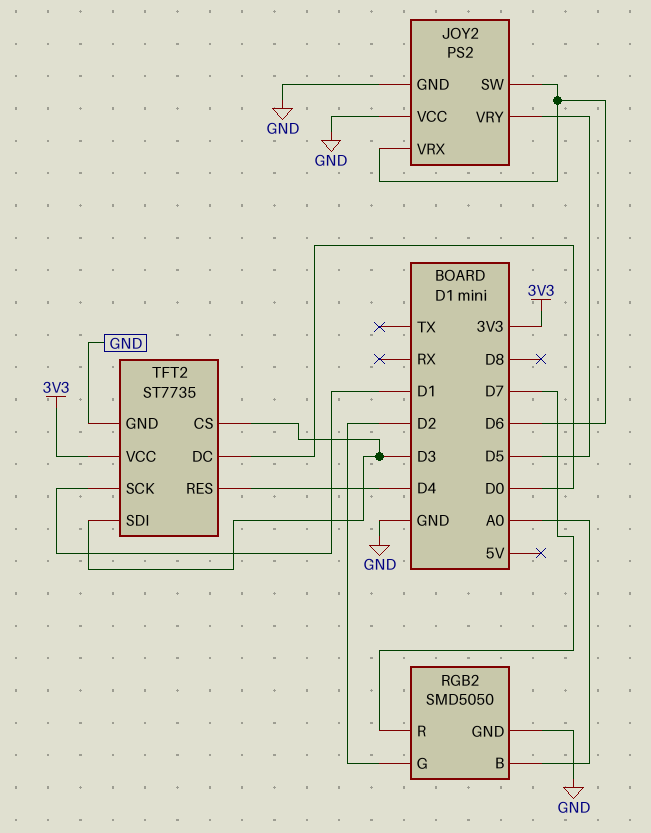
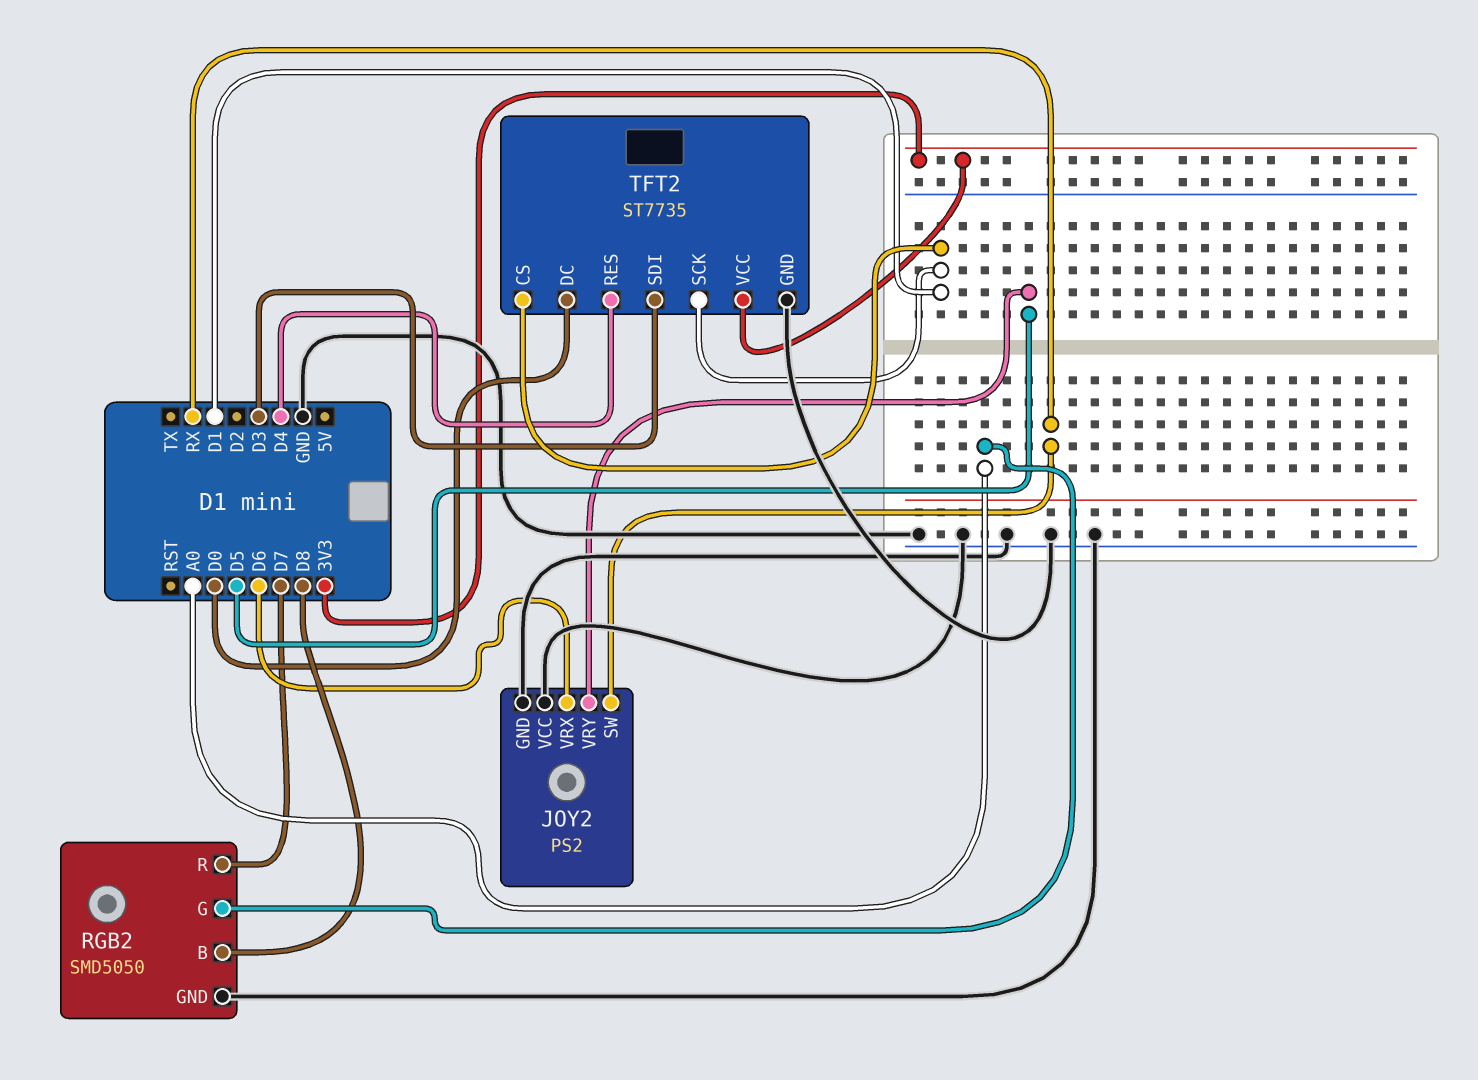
JOY2 pin SW: D6 -> RX
RGB2 pin B: A0 -> D8
RGB2 pin G: D2 -> A0
TFT2 pin CS: D3 -> D1

